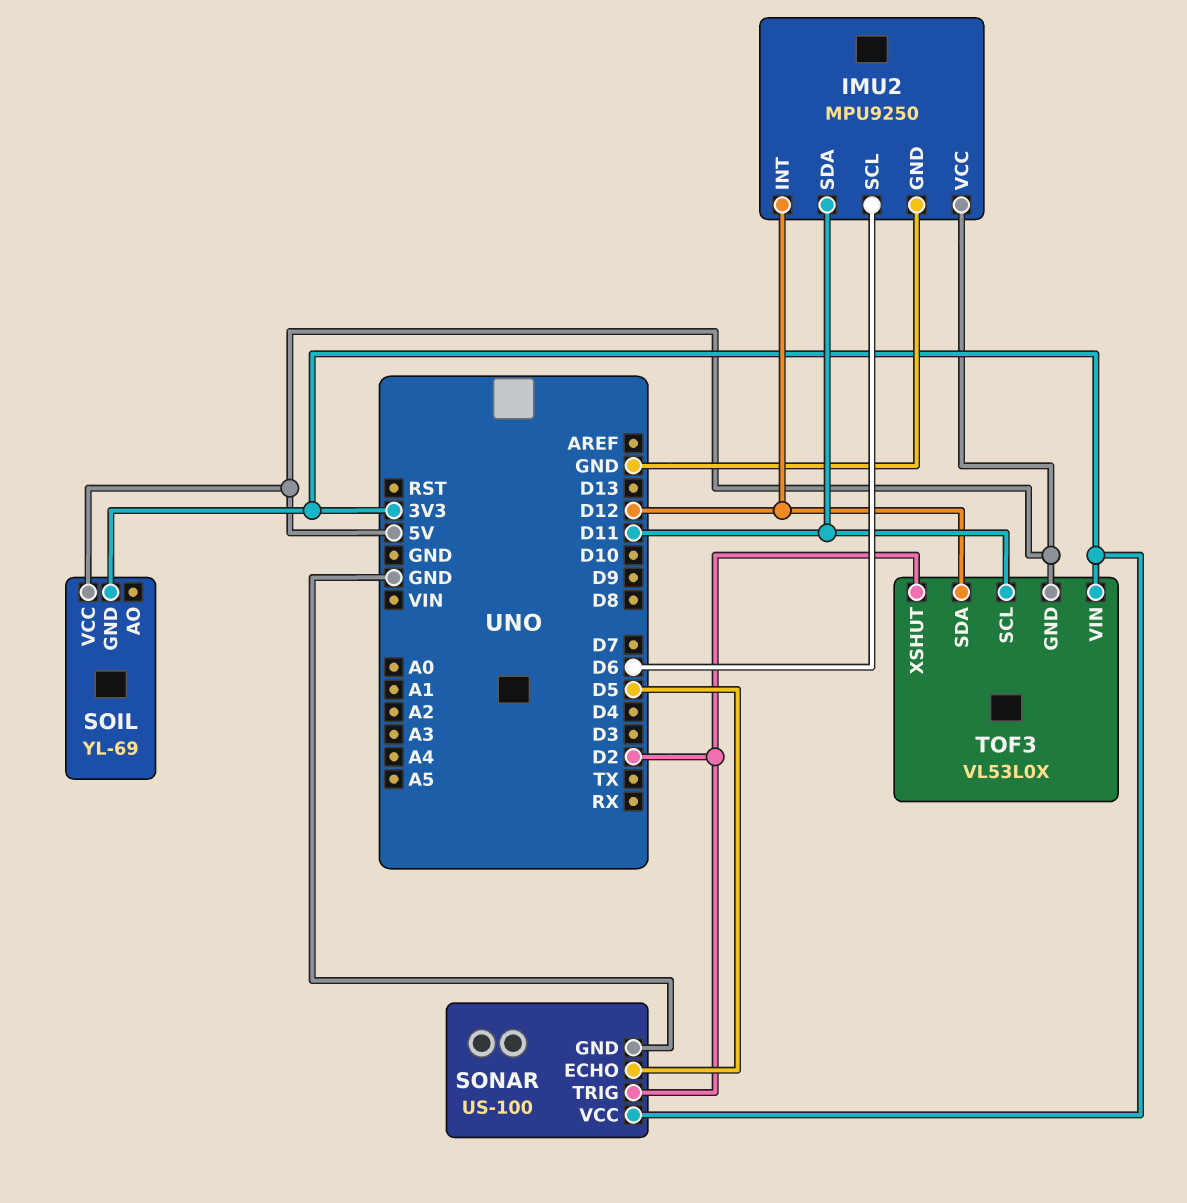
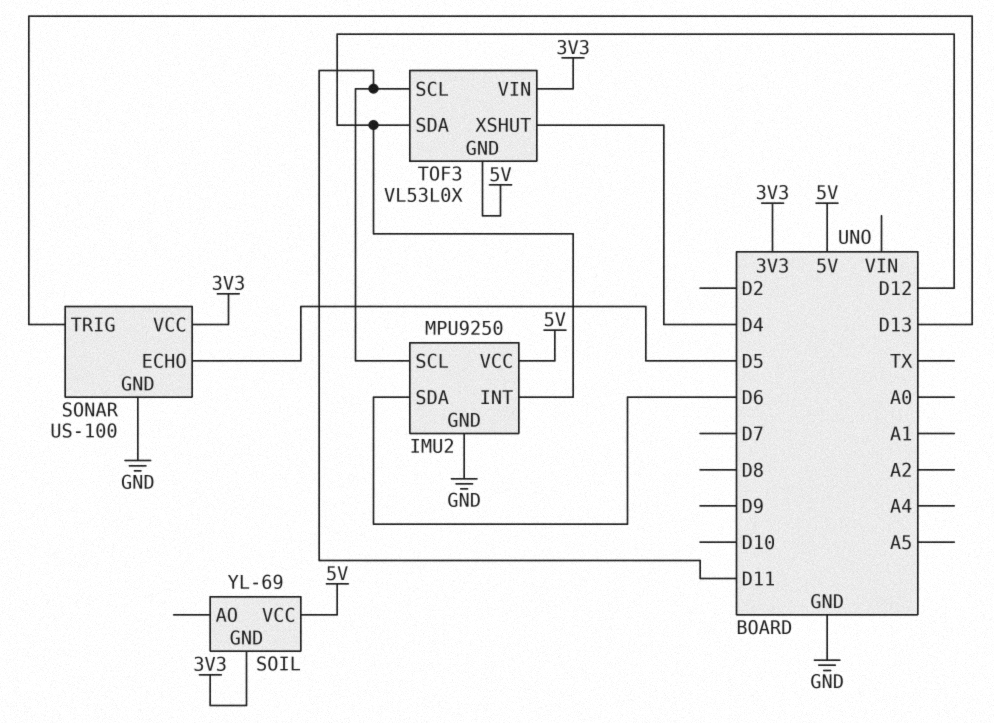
IMU2 pin SCL: D6 -> D11
IMU2 pin SDA: D11 -> D6
SONAR pin TRIG: D2 -> D13
TOF3 pin XSHUT: D2 -> D4

